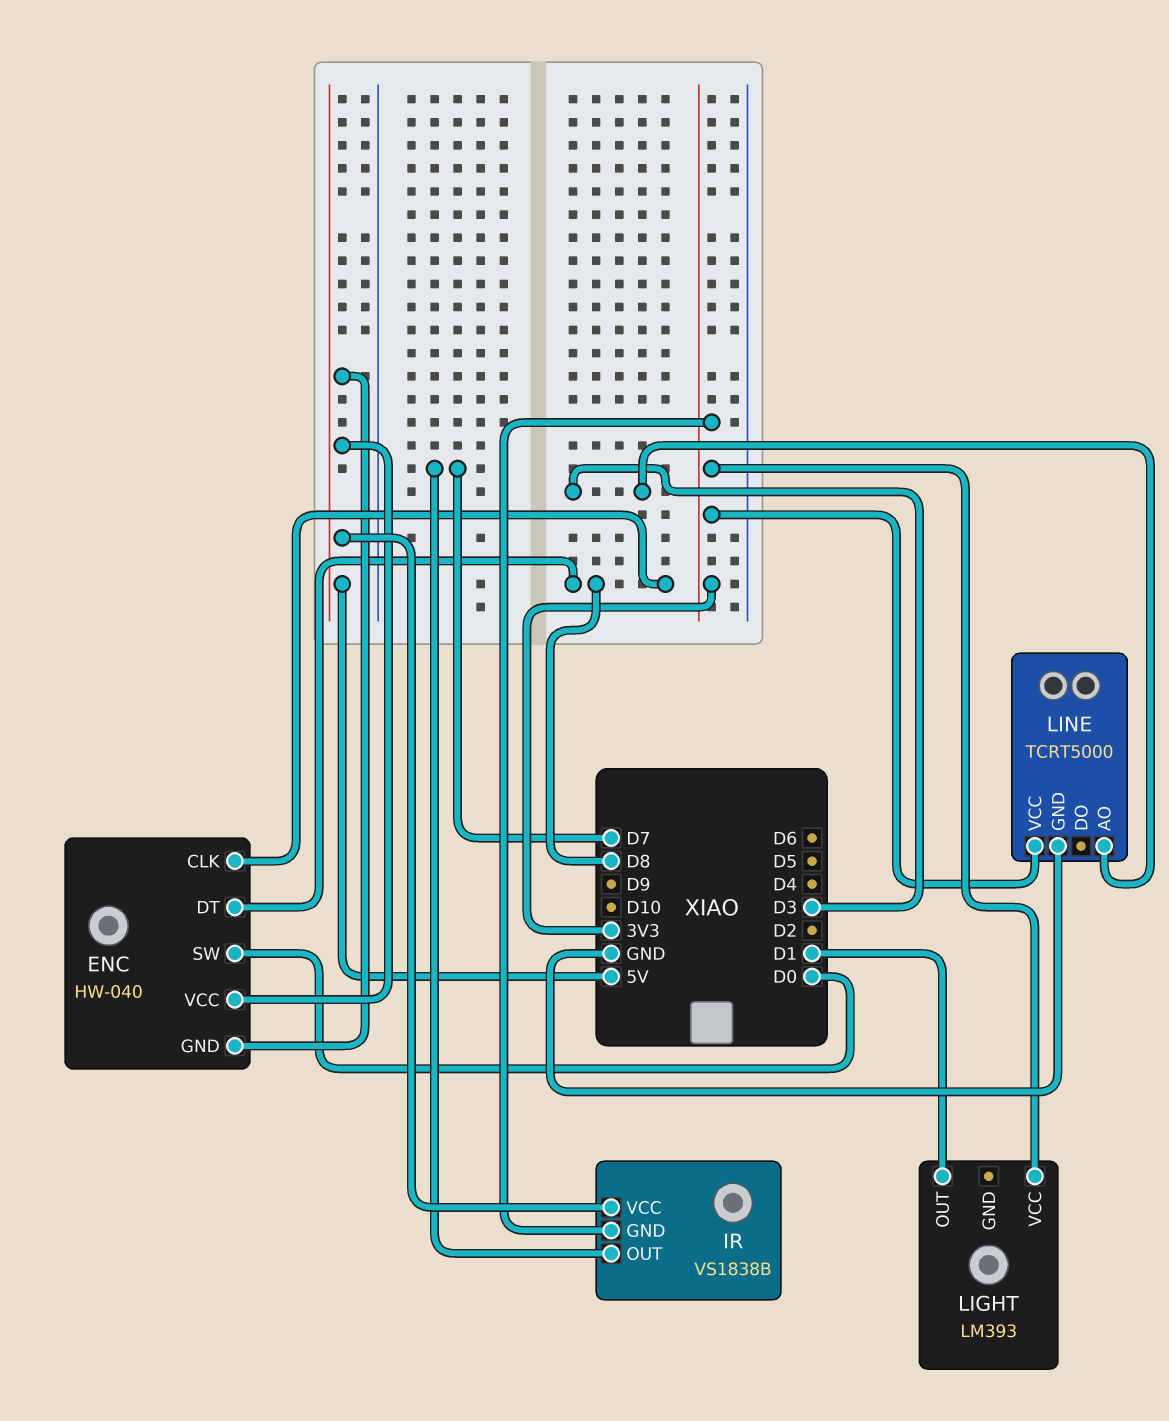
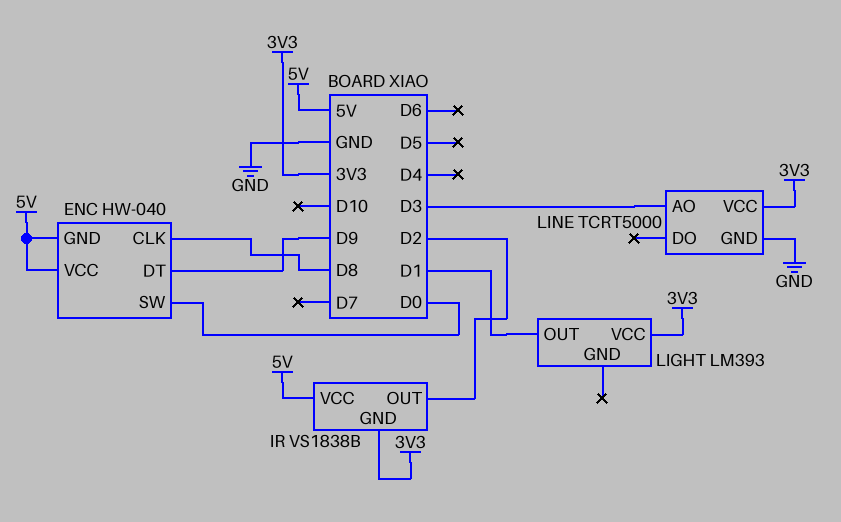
ENC pin DT: D8 -> D9
IR pin OUT: D7 -> D2

